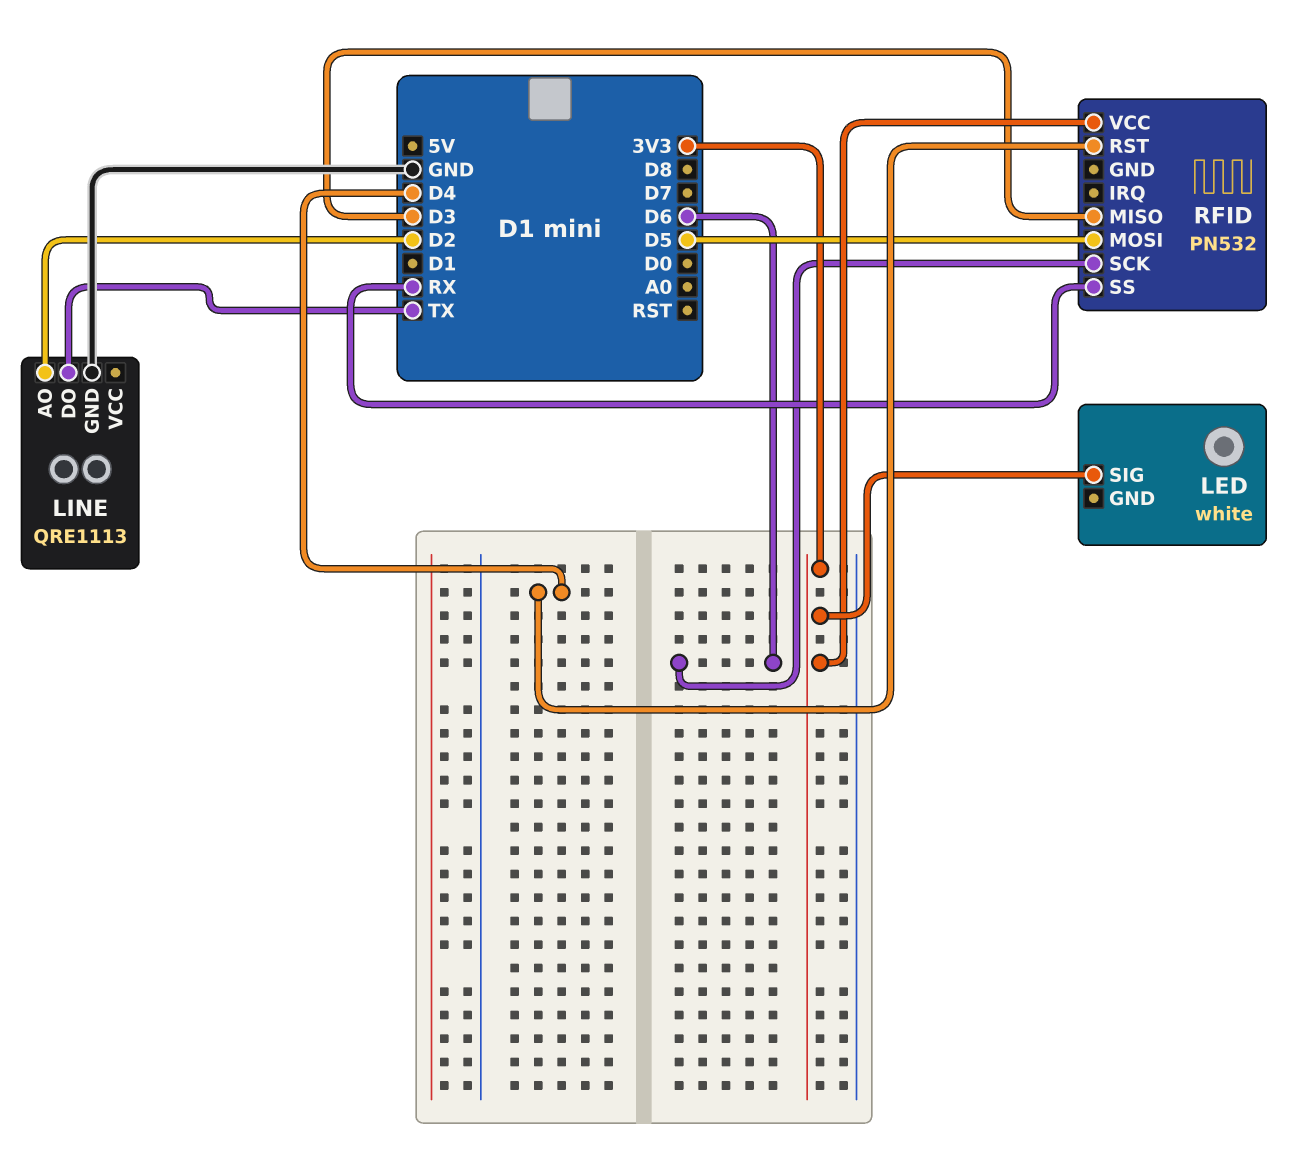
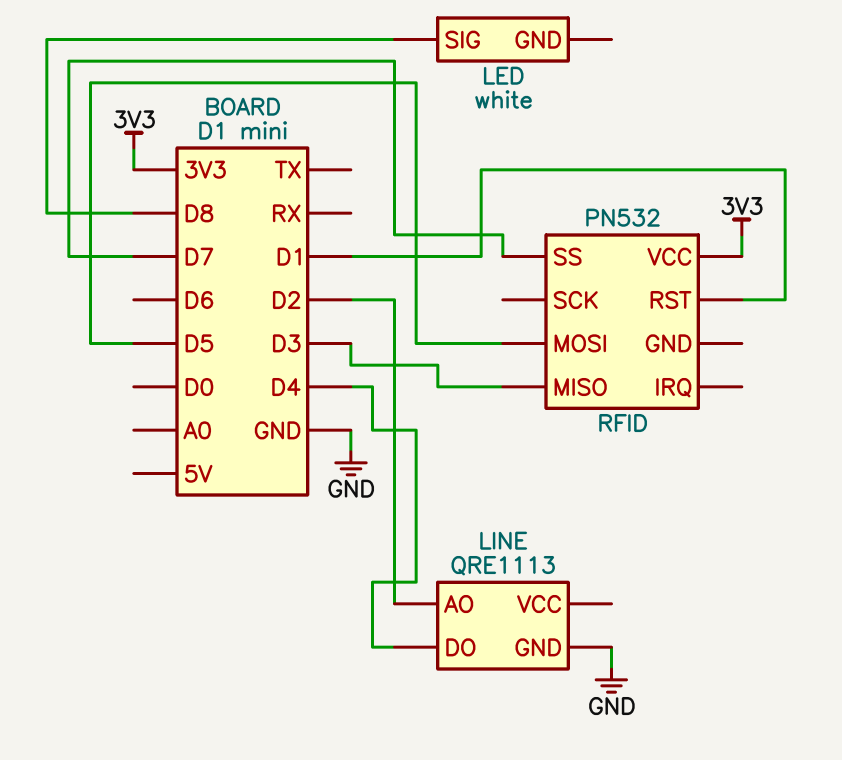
LED pin SIG: 3V3 -> D8
LINE pin DO: TX -> D4
RFID pin RST: D4 -> D1
RFID pin SCK: D6 -> none
RFID pin SS: RX -> D7

